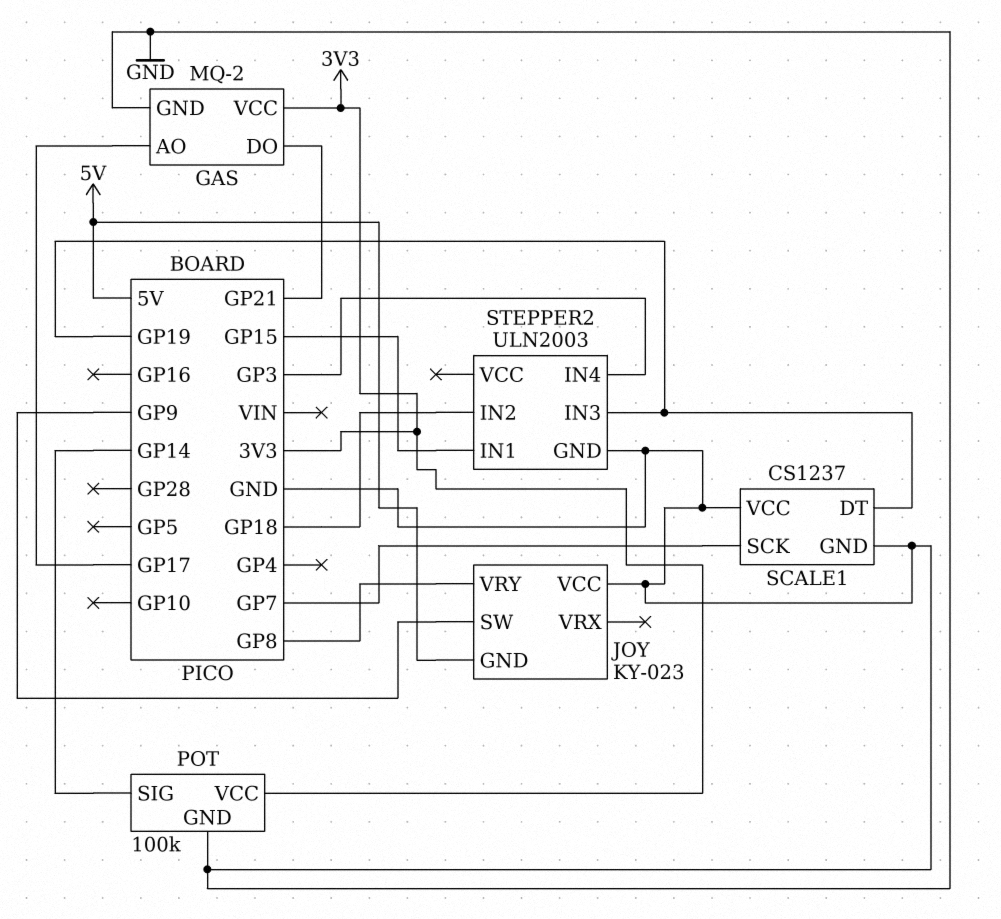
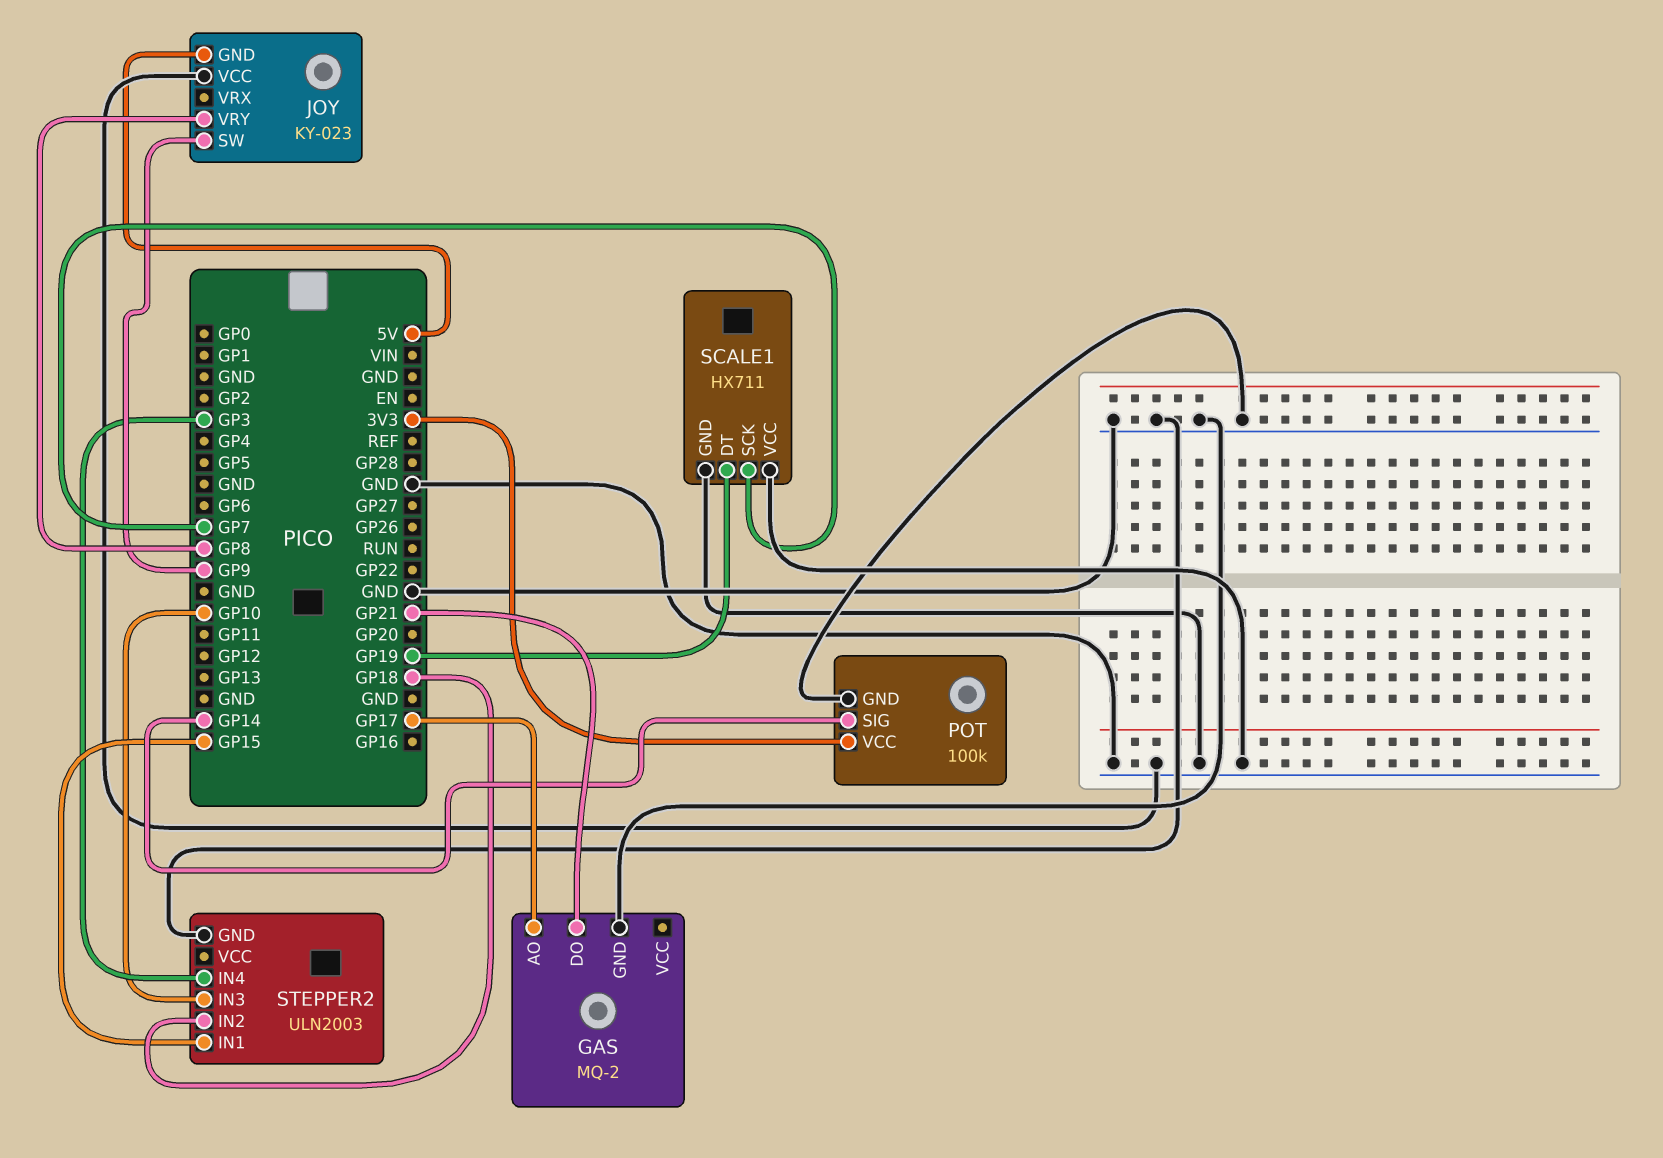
GAS pin VCC: 3V3 -> none
SCALE1: CS1237 -> HX711
STEPPER2 pin IN3: GP19 -> GP10

